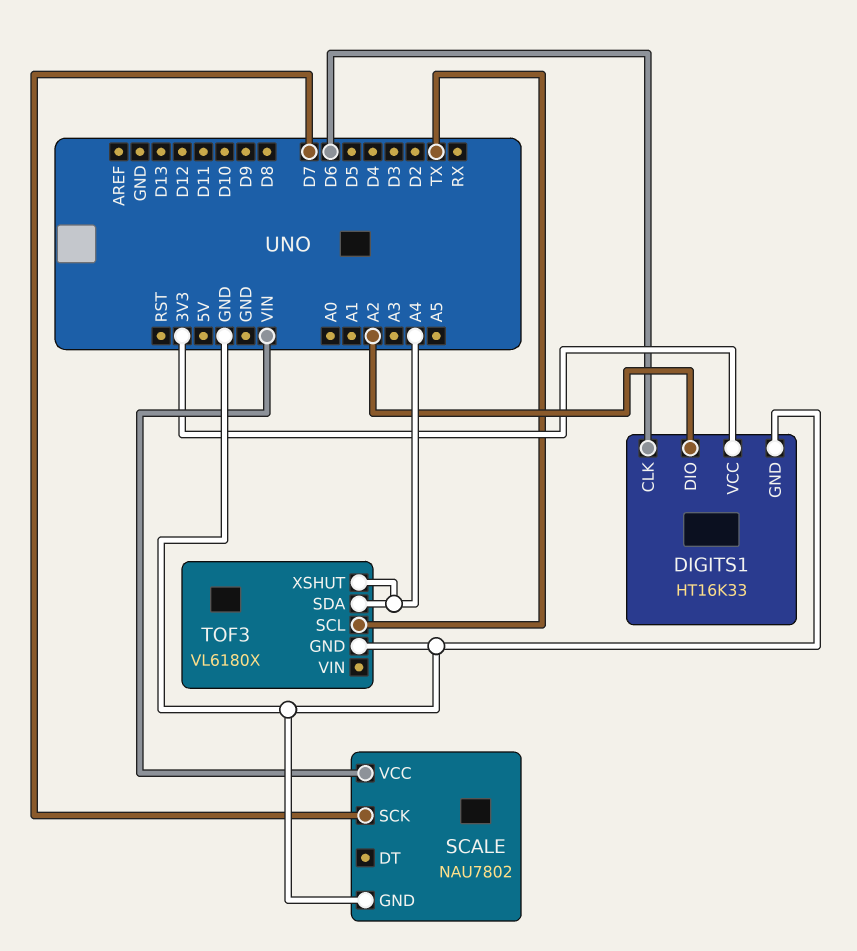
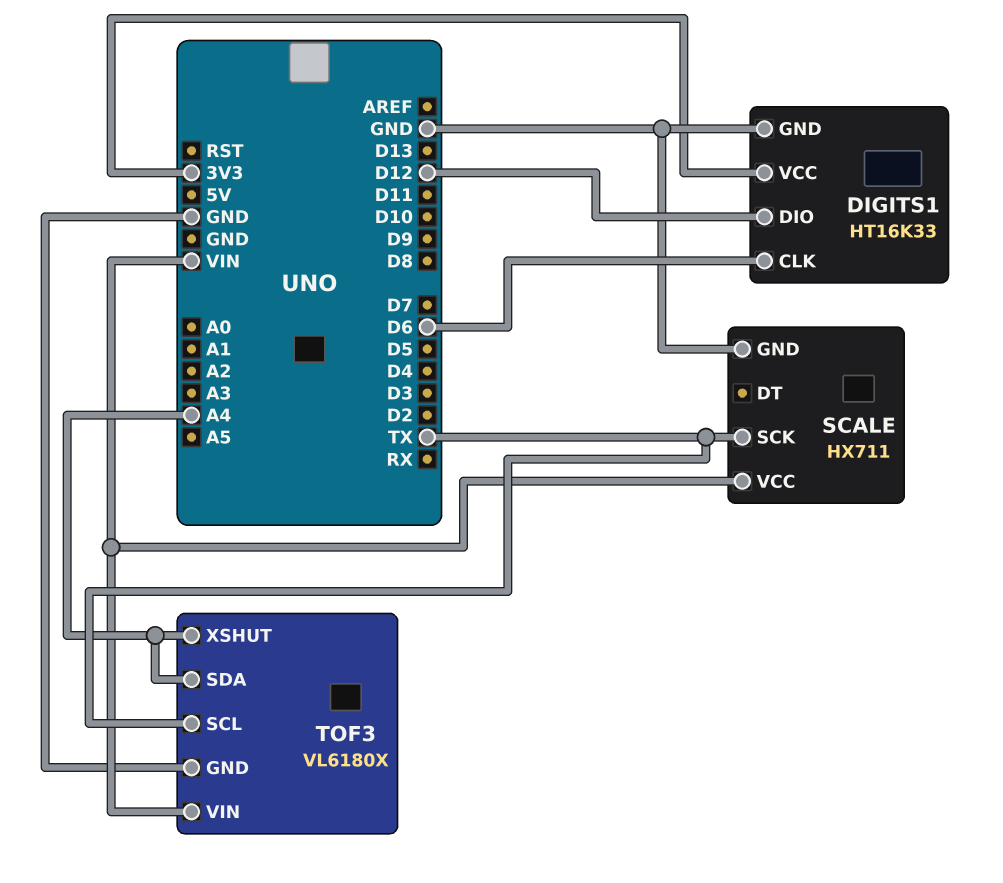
DIGITS1 pin DIO: A2 -> D12
SCALE: NAU7802 -> HX711
SCALE pin SCK: D7 -> TX
TOF3 pin VIN: none -> VIN

